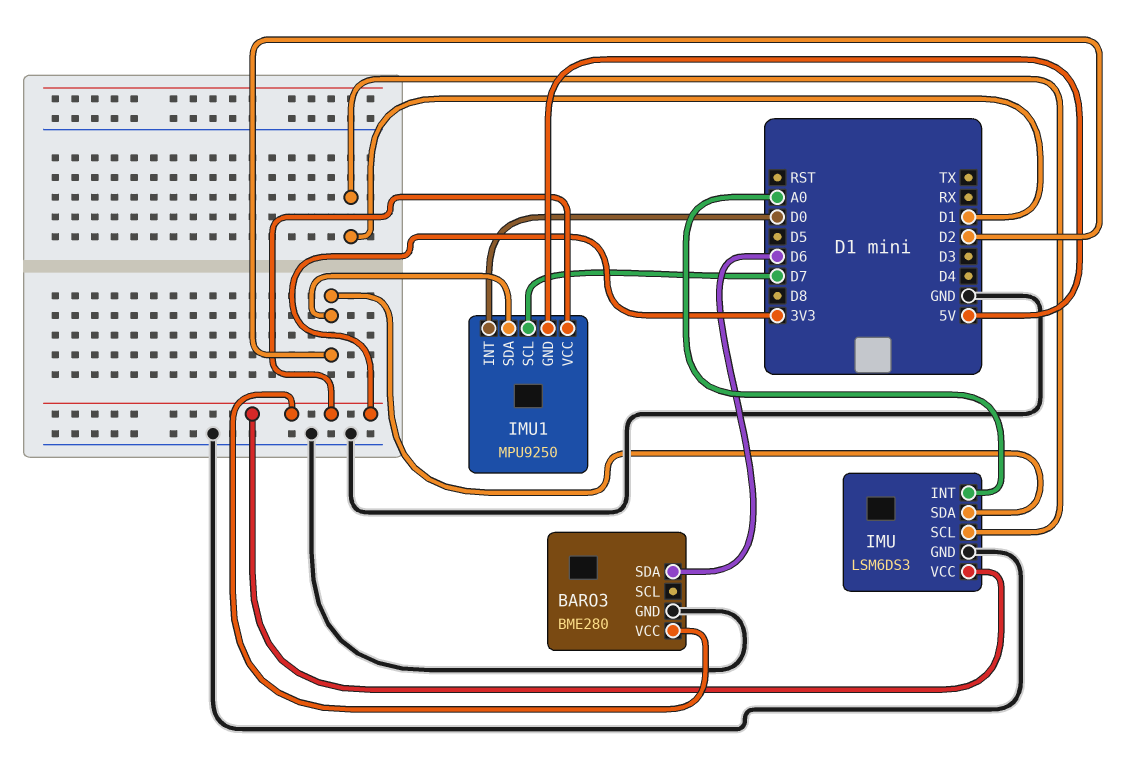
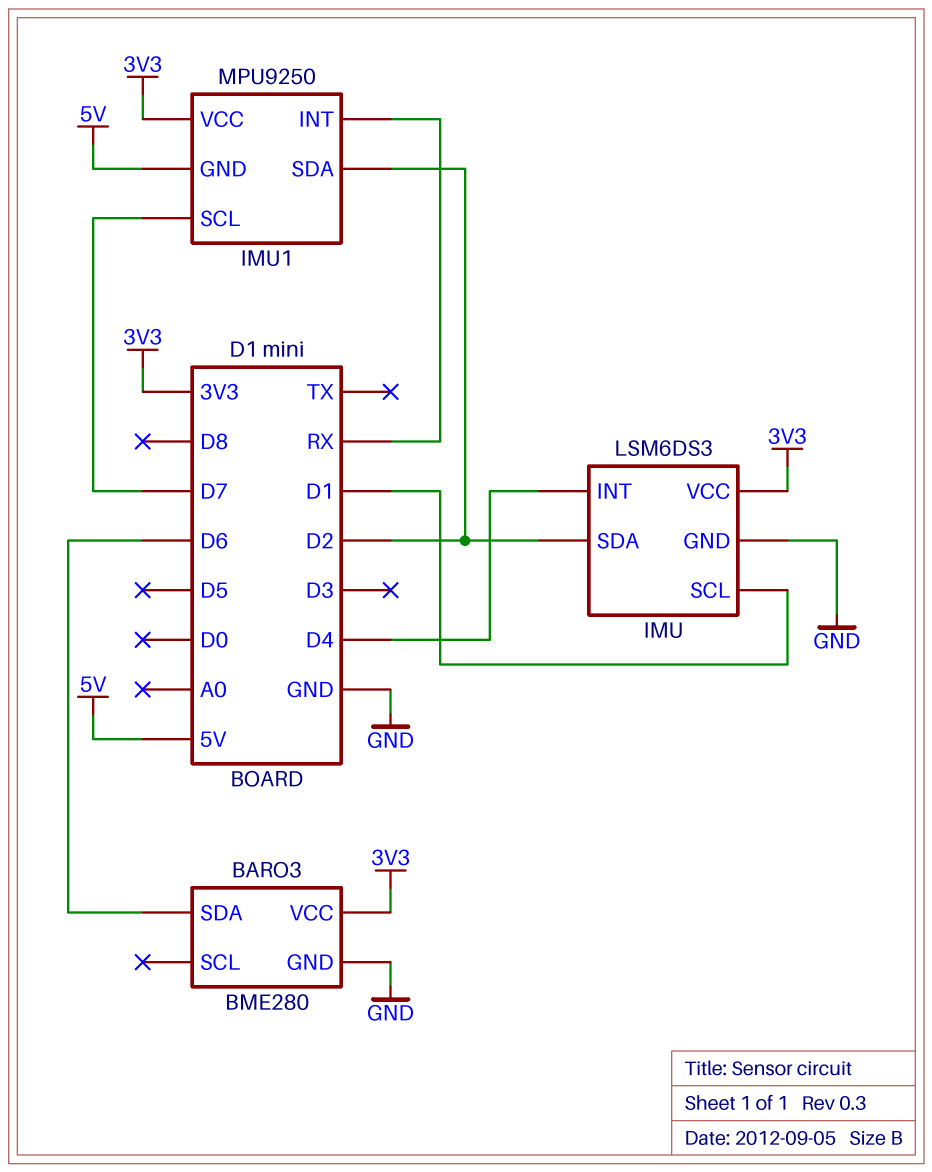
IMU pin INT: A0 -> D4
IMU1 pin INT: D0 -> RX

